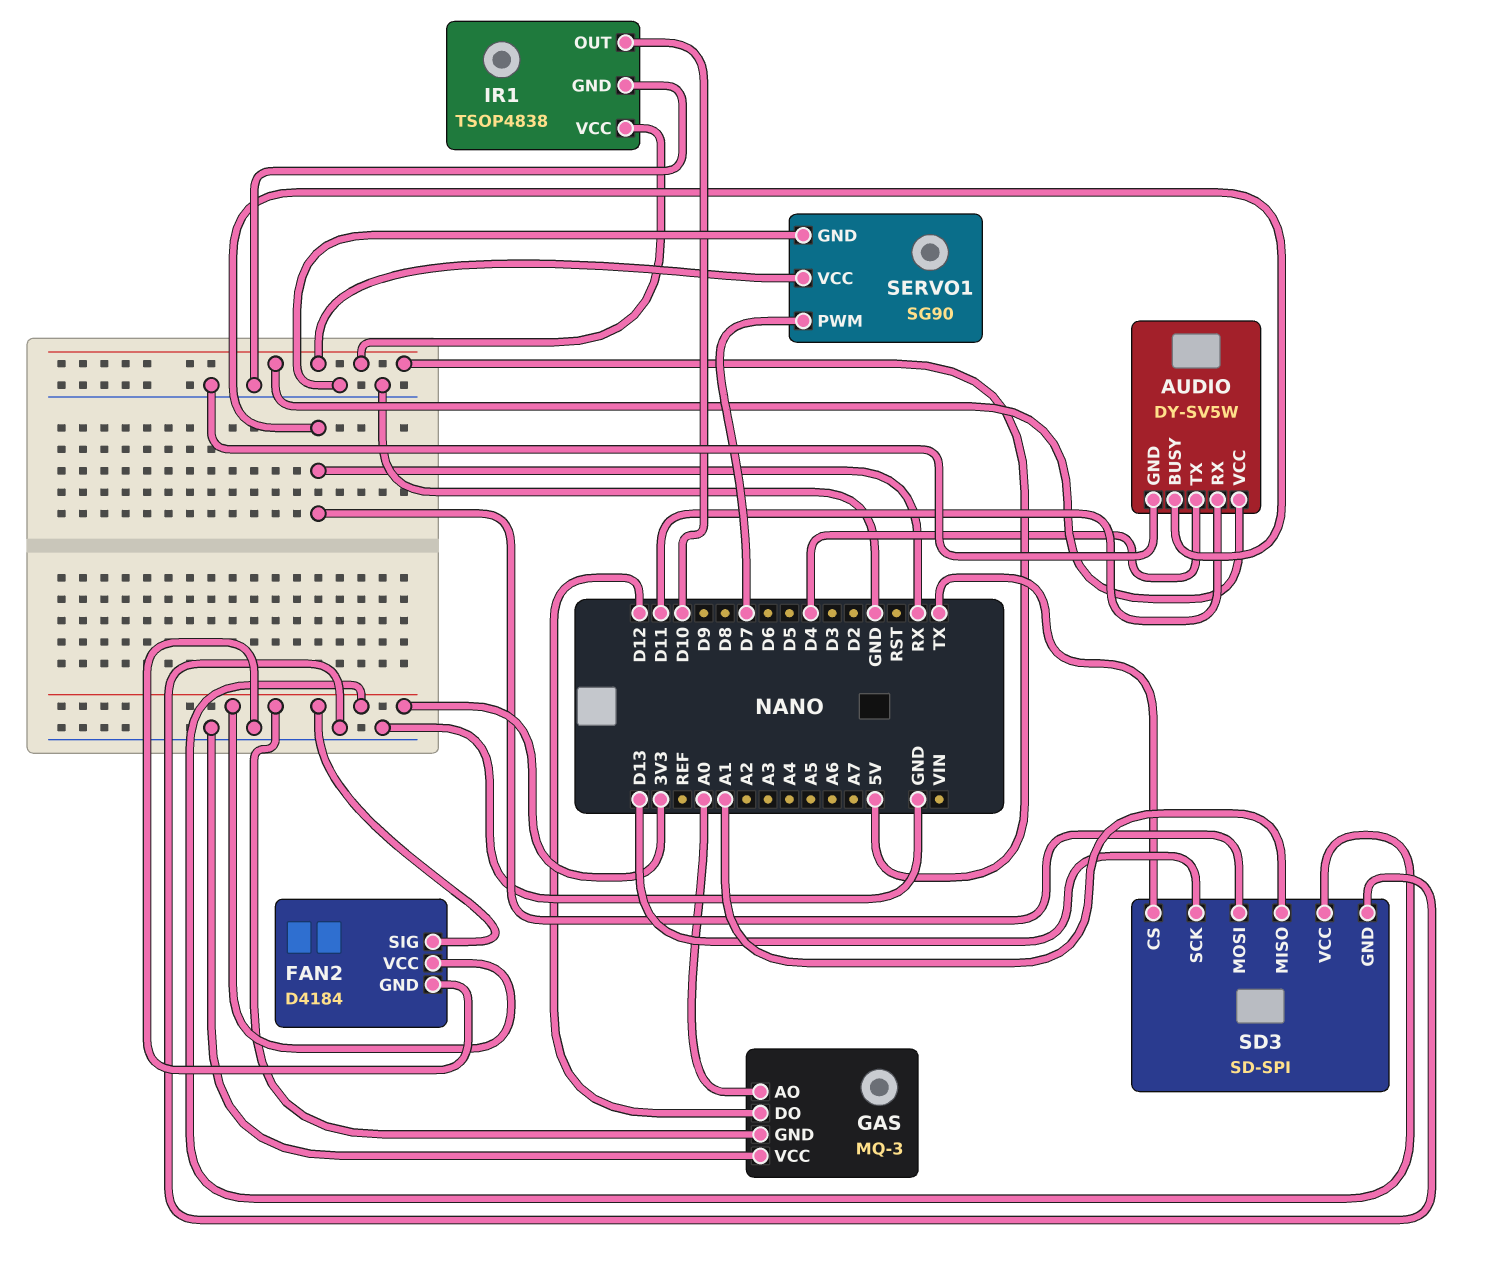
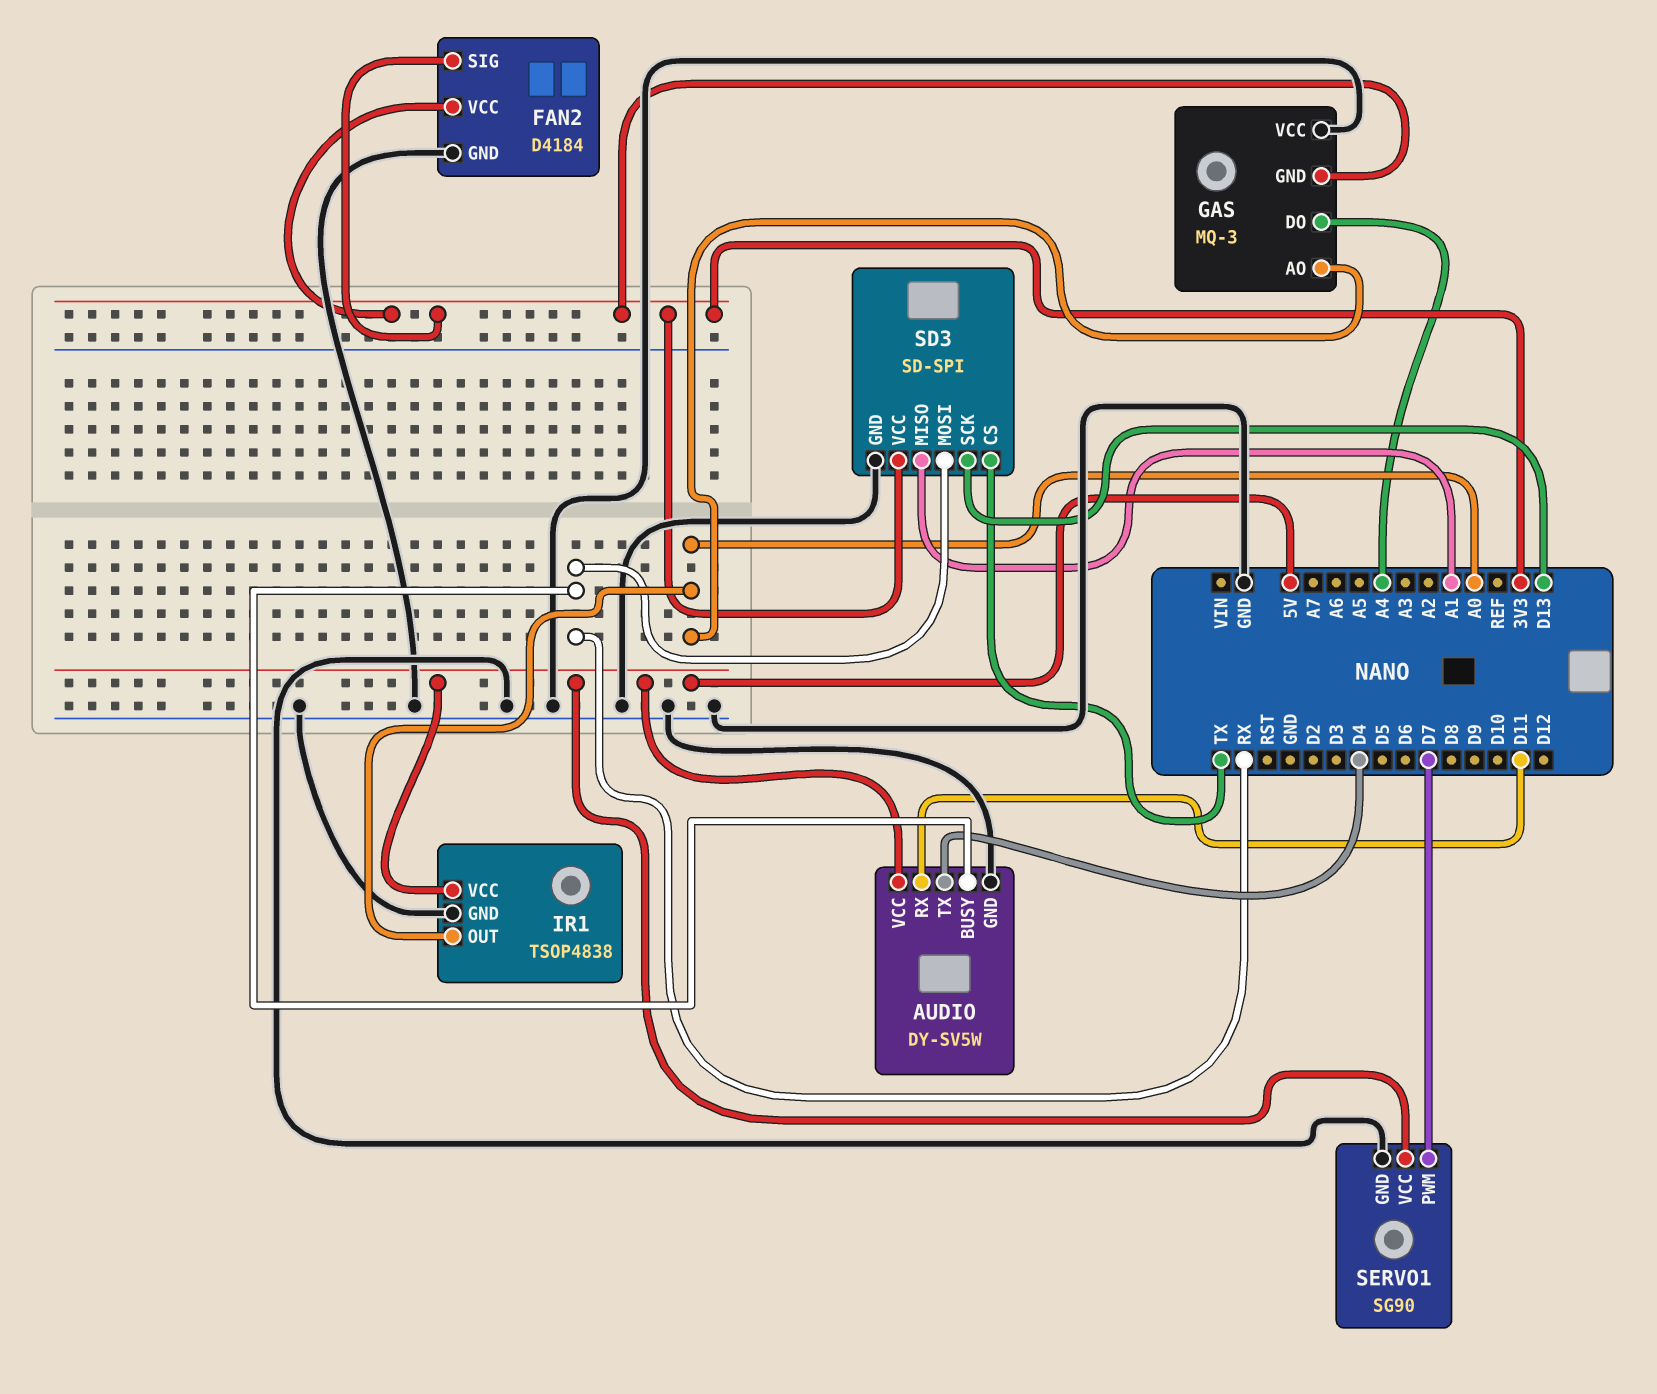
GAS pin DO: D12 -> A4
IR1 pin OUT: D10 -> A0

